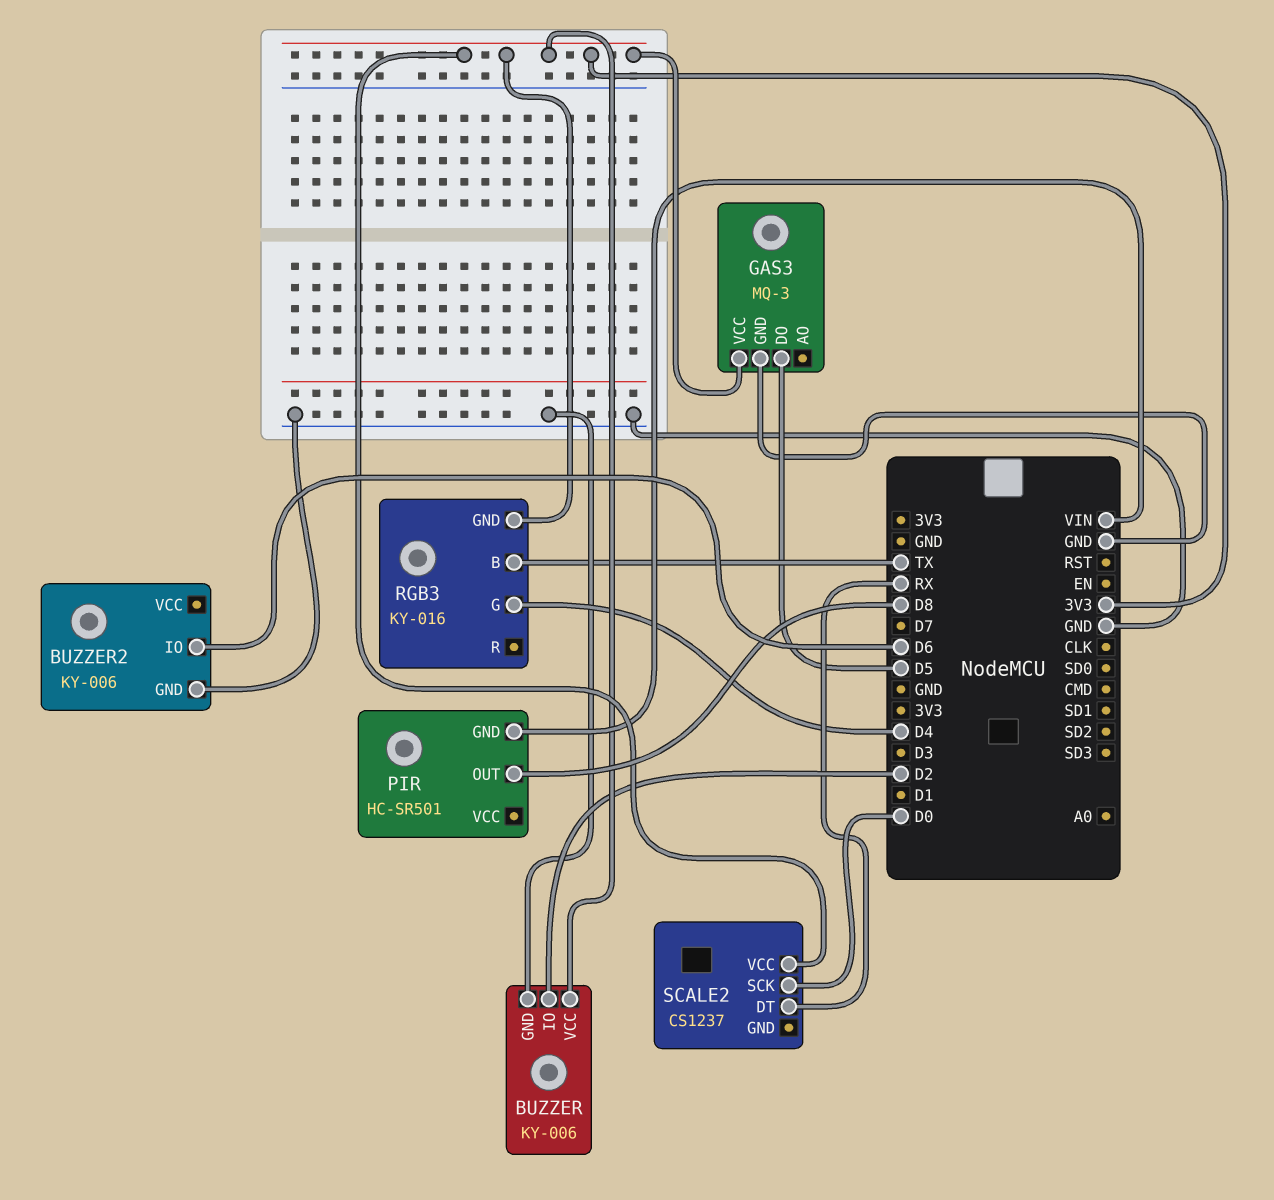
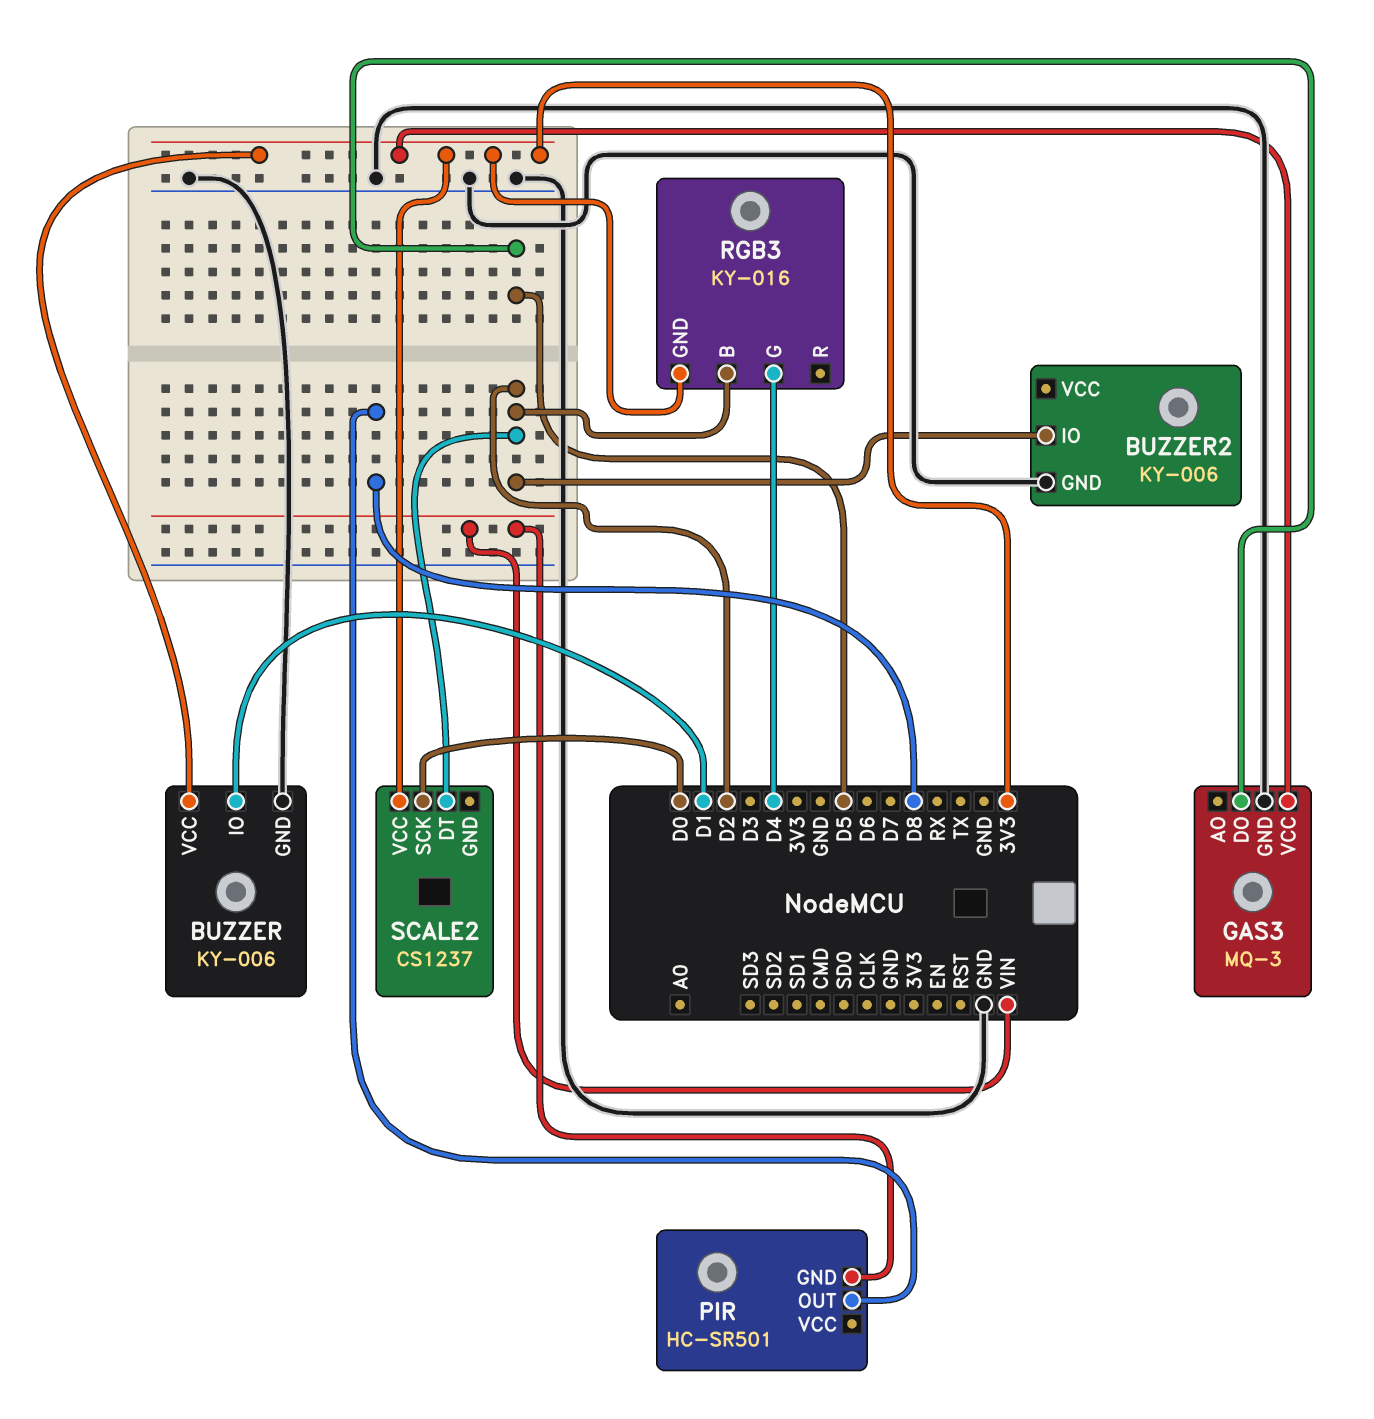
BUZZER pin IO: D2 -> D1
BUZZER2 pin IO: D6 -> D2
RGB3 pin B: TX -> D2
SCALE2 pin DT: RX -> D2

